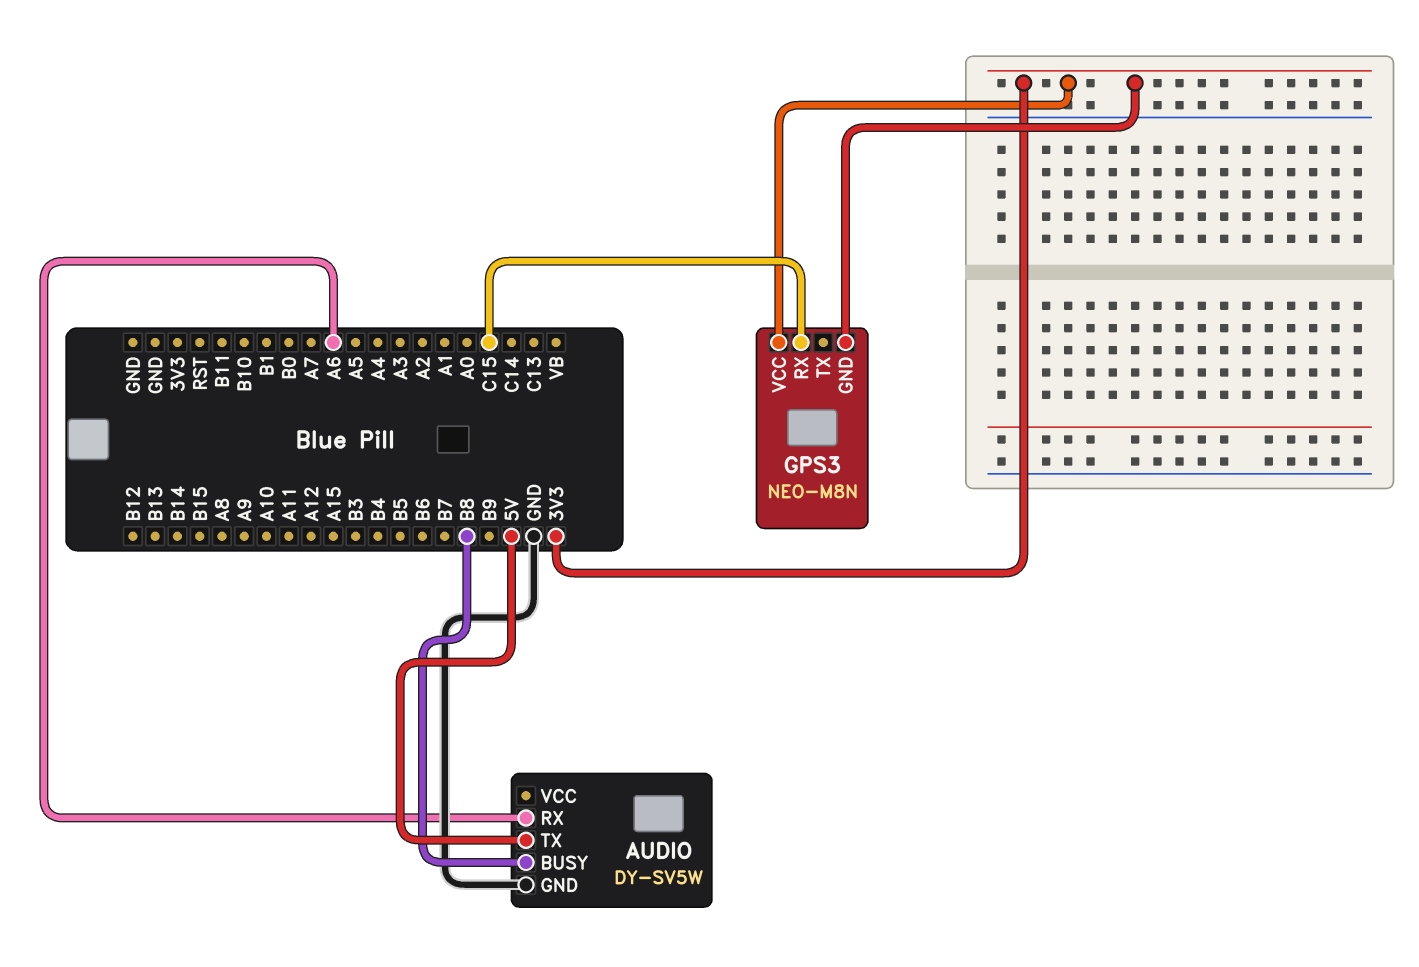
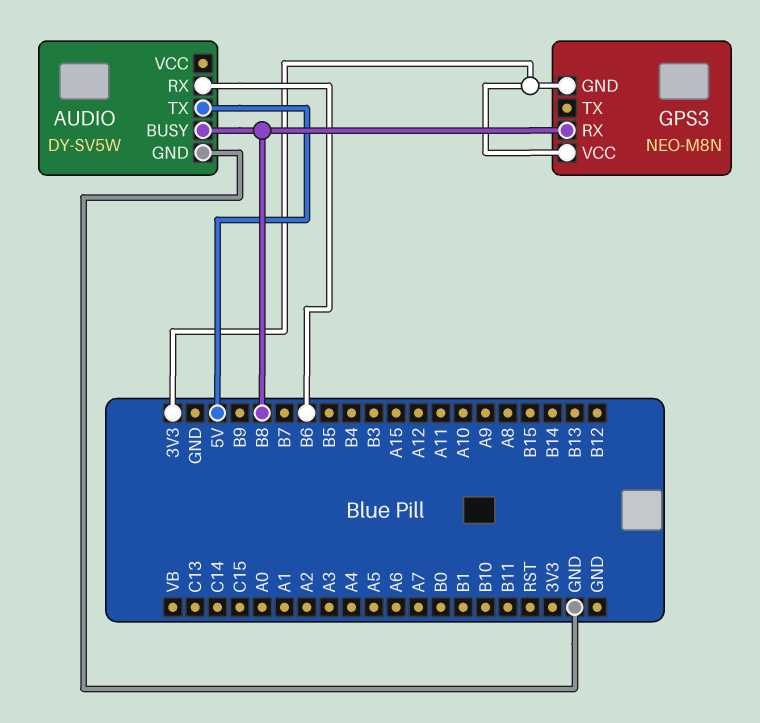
AUDIO pin RX: A6 -> B6
GPS3 pin RX: C15 -> B8

